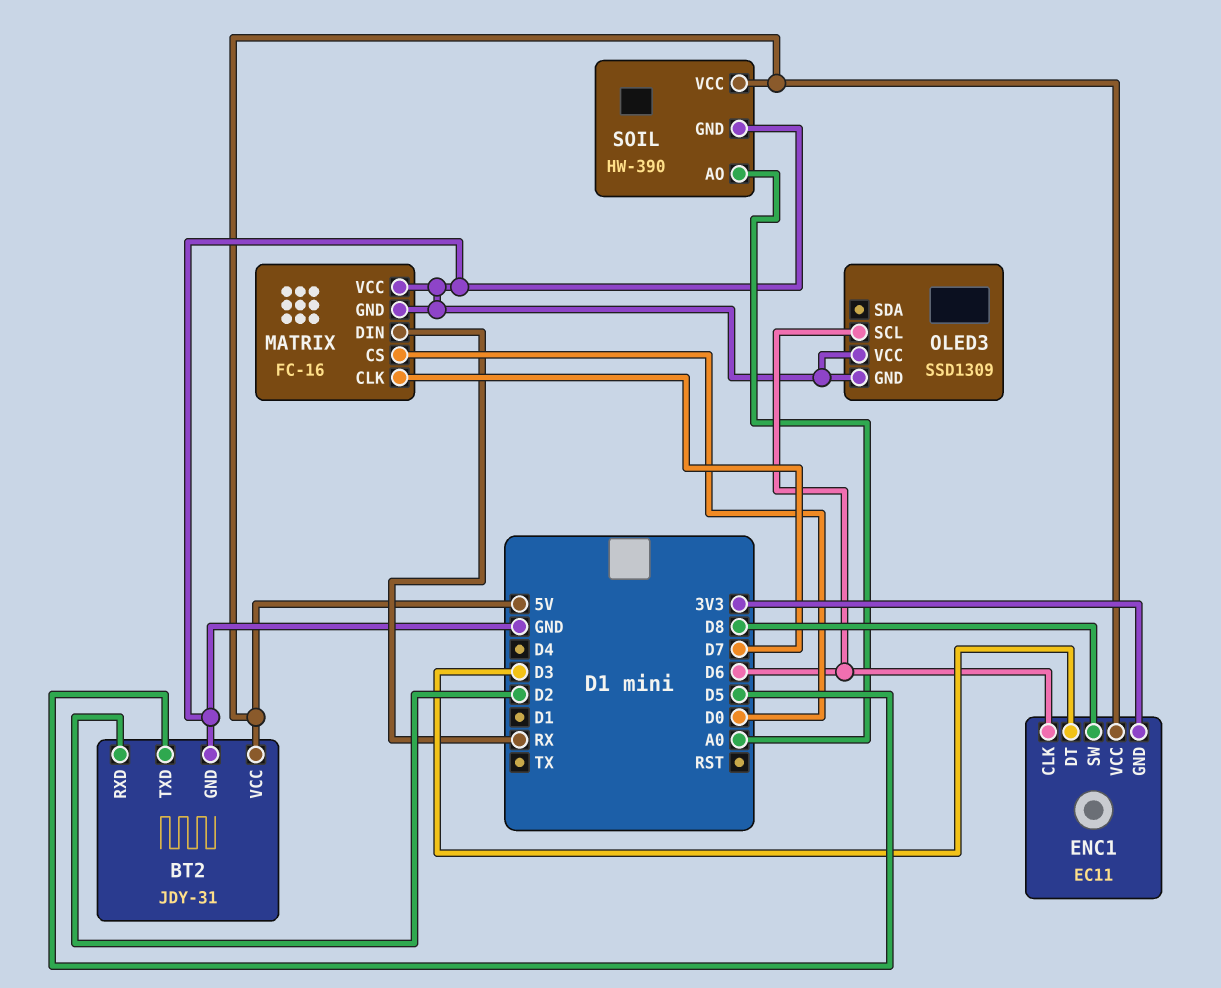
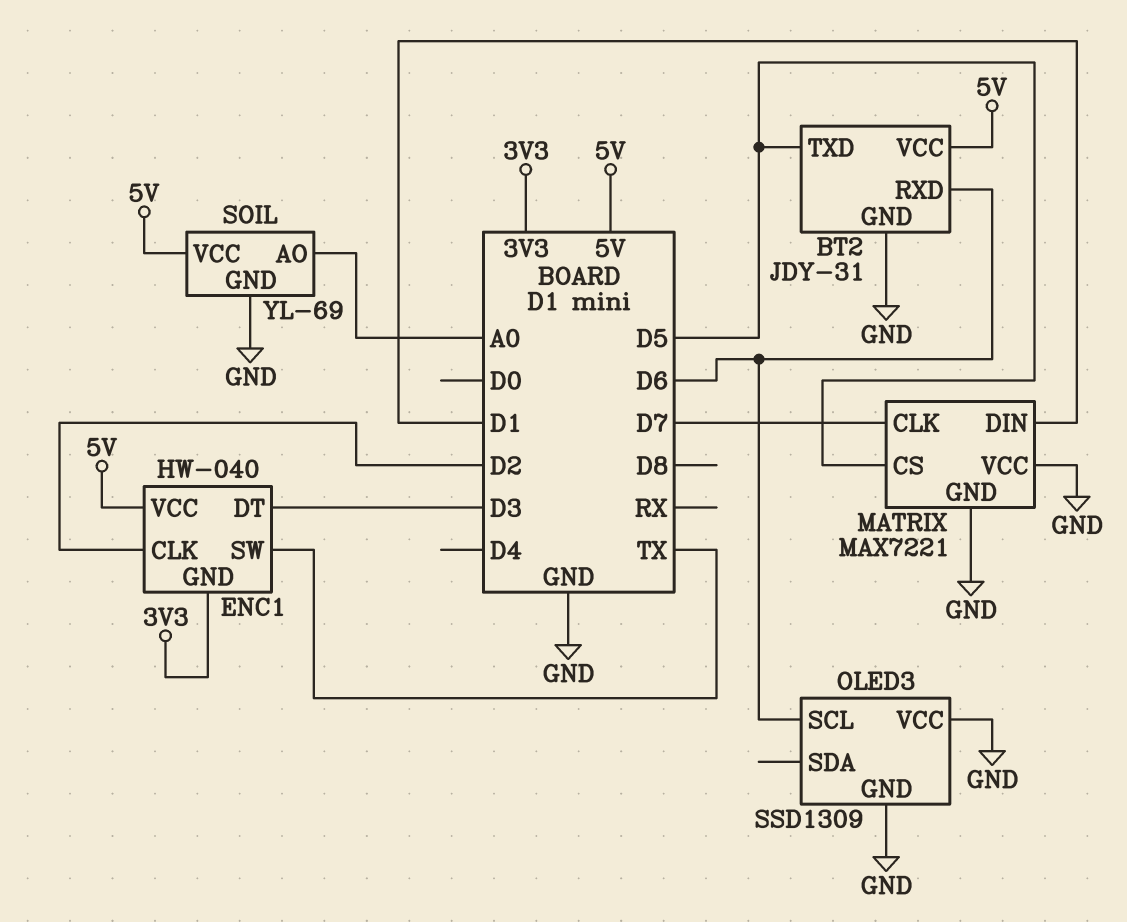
BT2 pin RXD: D2 -> D6
ENC1: EC11 -> HW-040
ENC1 pin CLK: D6 -> D2
ENC1 pin SW: D8 -> TX
MATRIX: FC-16 -> MAX7221
MATRIX pin CS: D0 -> D5
MATRIX pin DIN: RX -> D1
SOIL: HW-390 -> YL-69

